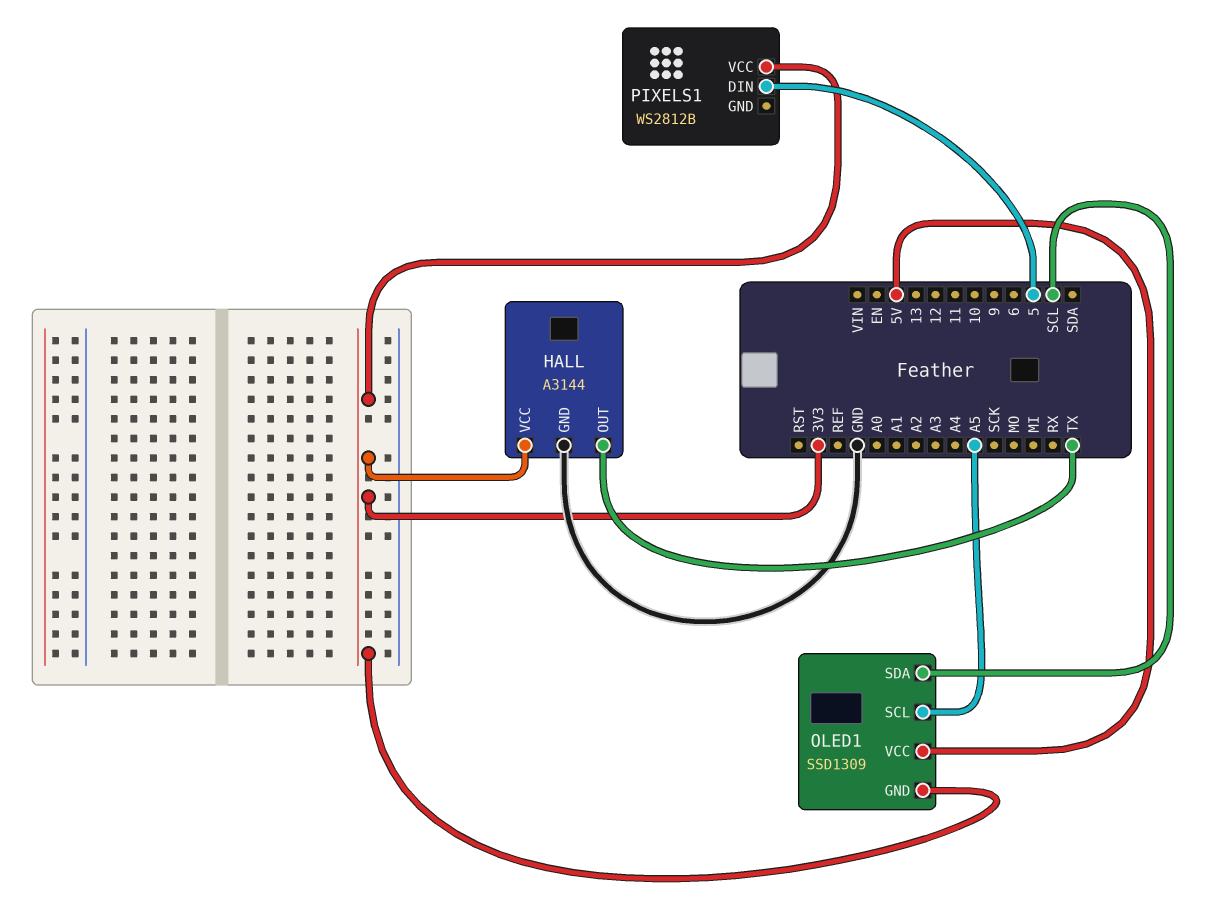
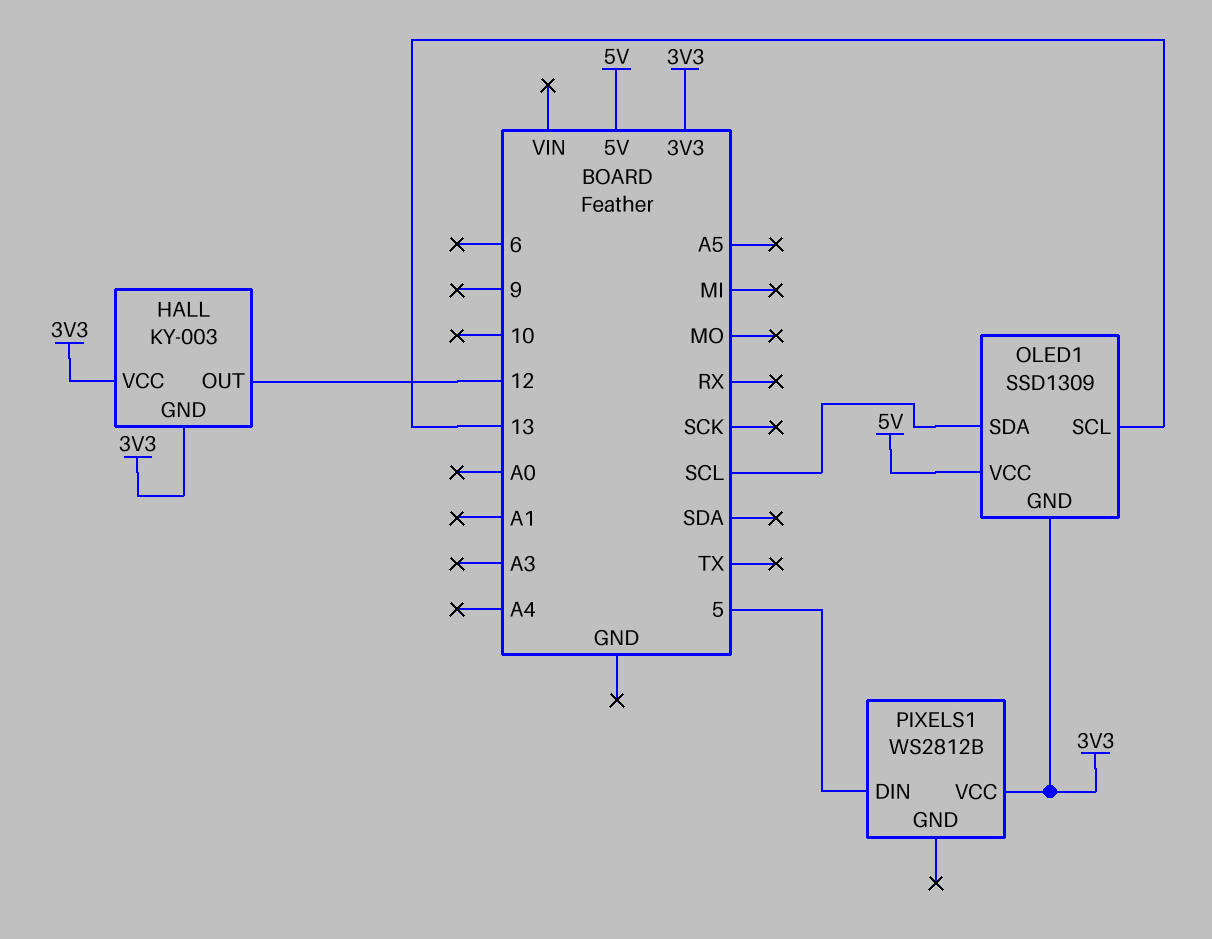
HALL: A3144 -> KY-003
HALL pin GND: GND -> 3V3
HALL pin OUT: TX -> 12
OLED1 pin SCL: A5 -> 13

